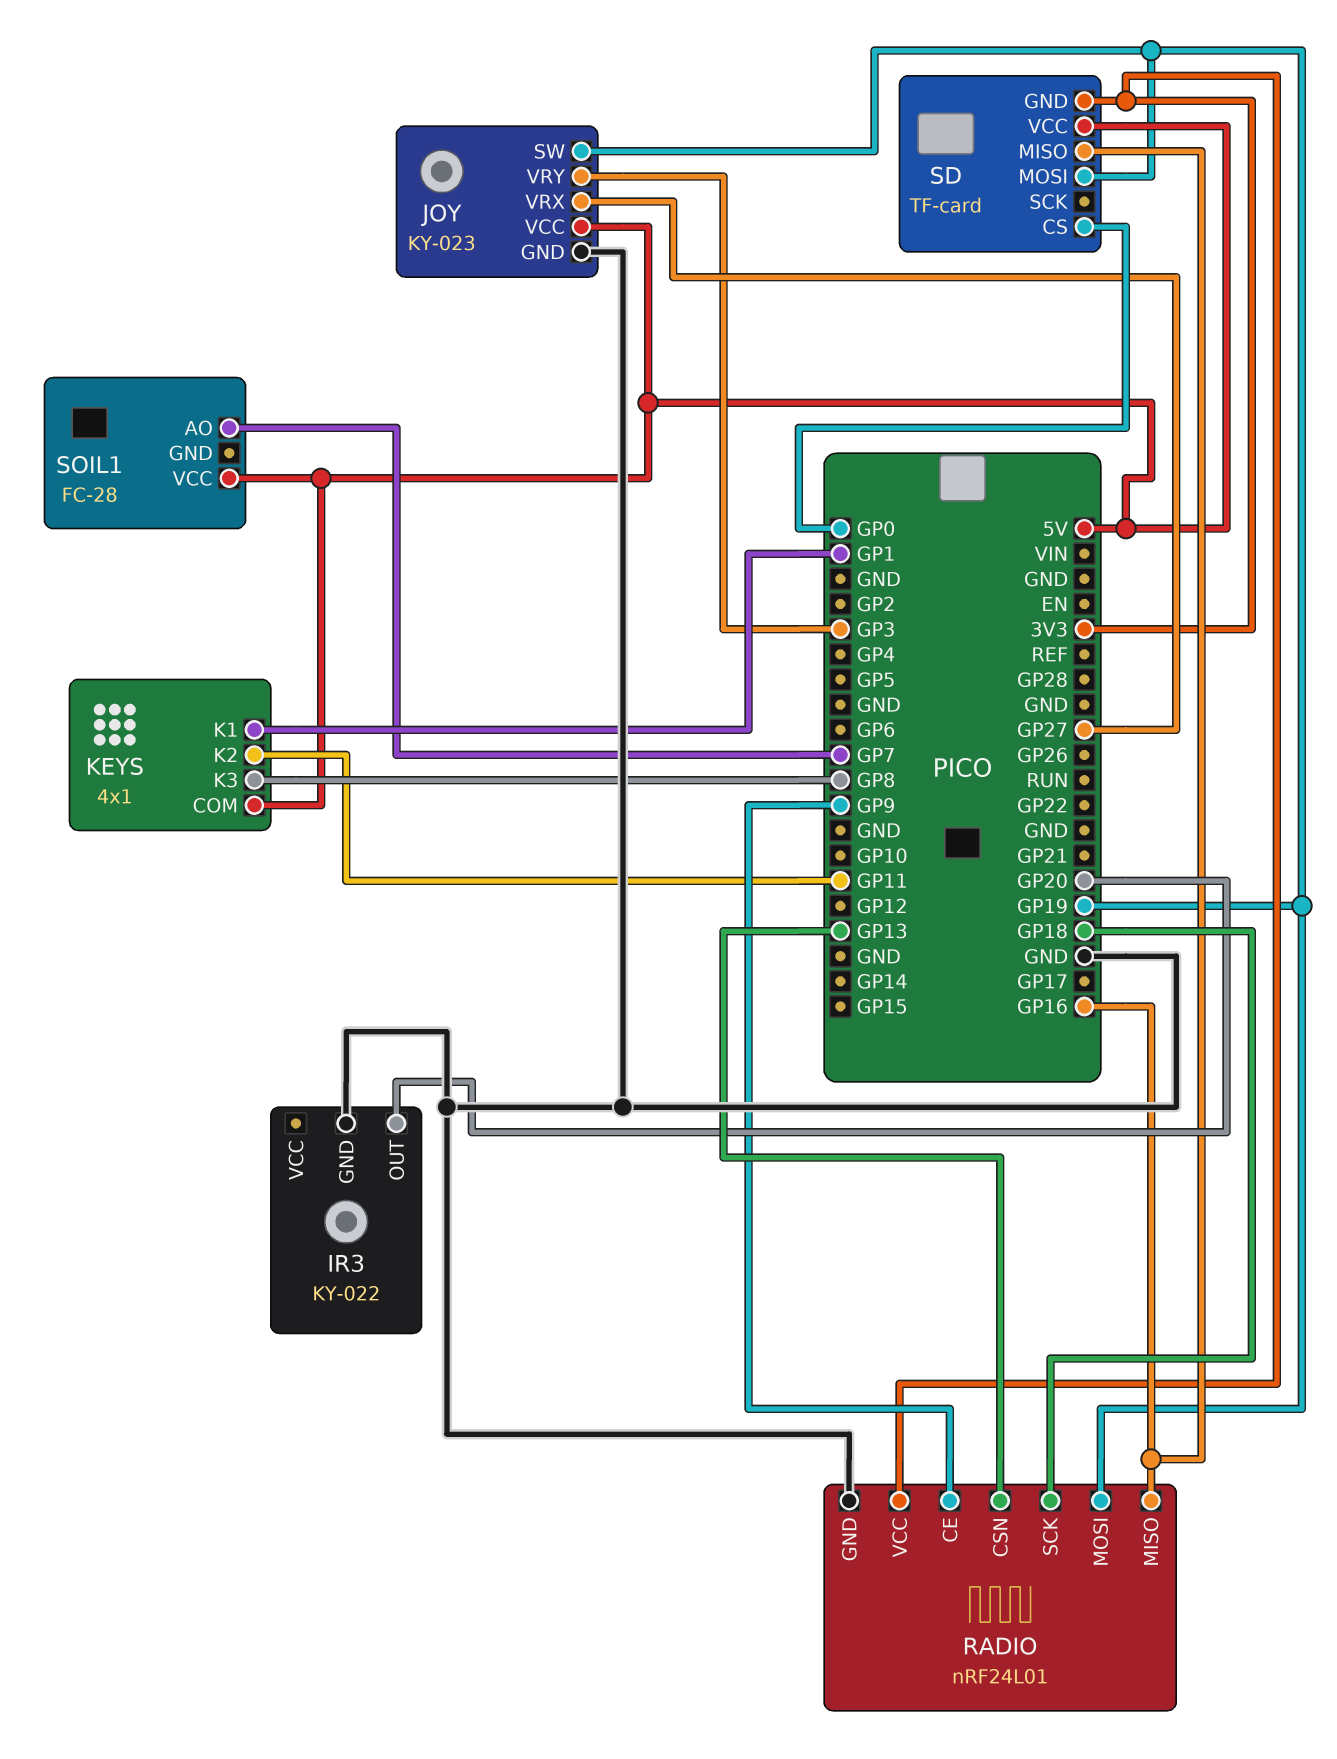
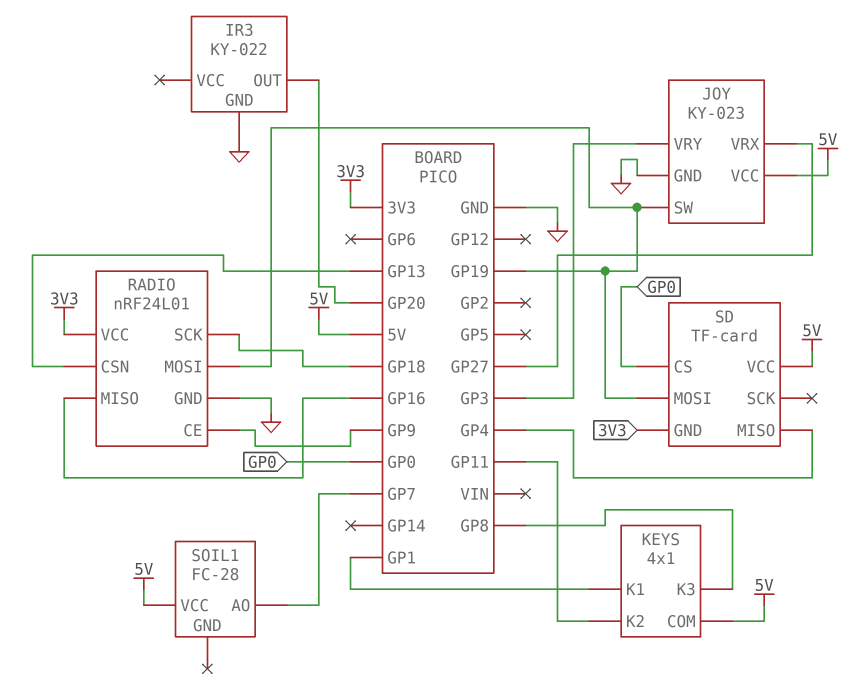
SD pin MISO: GP16 -> GP4

